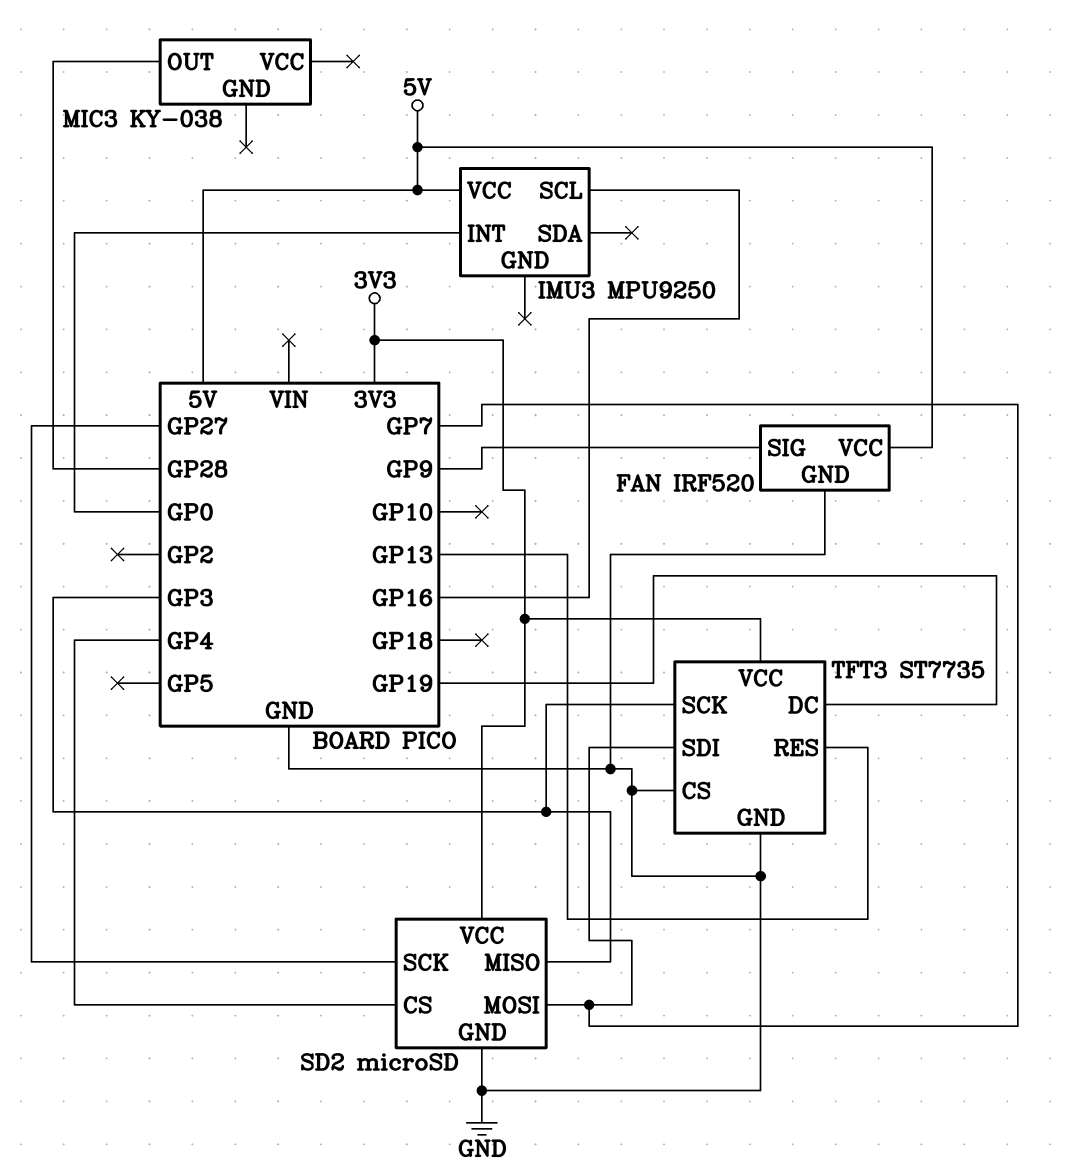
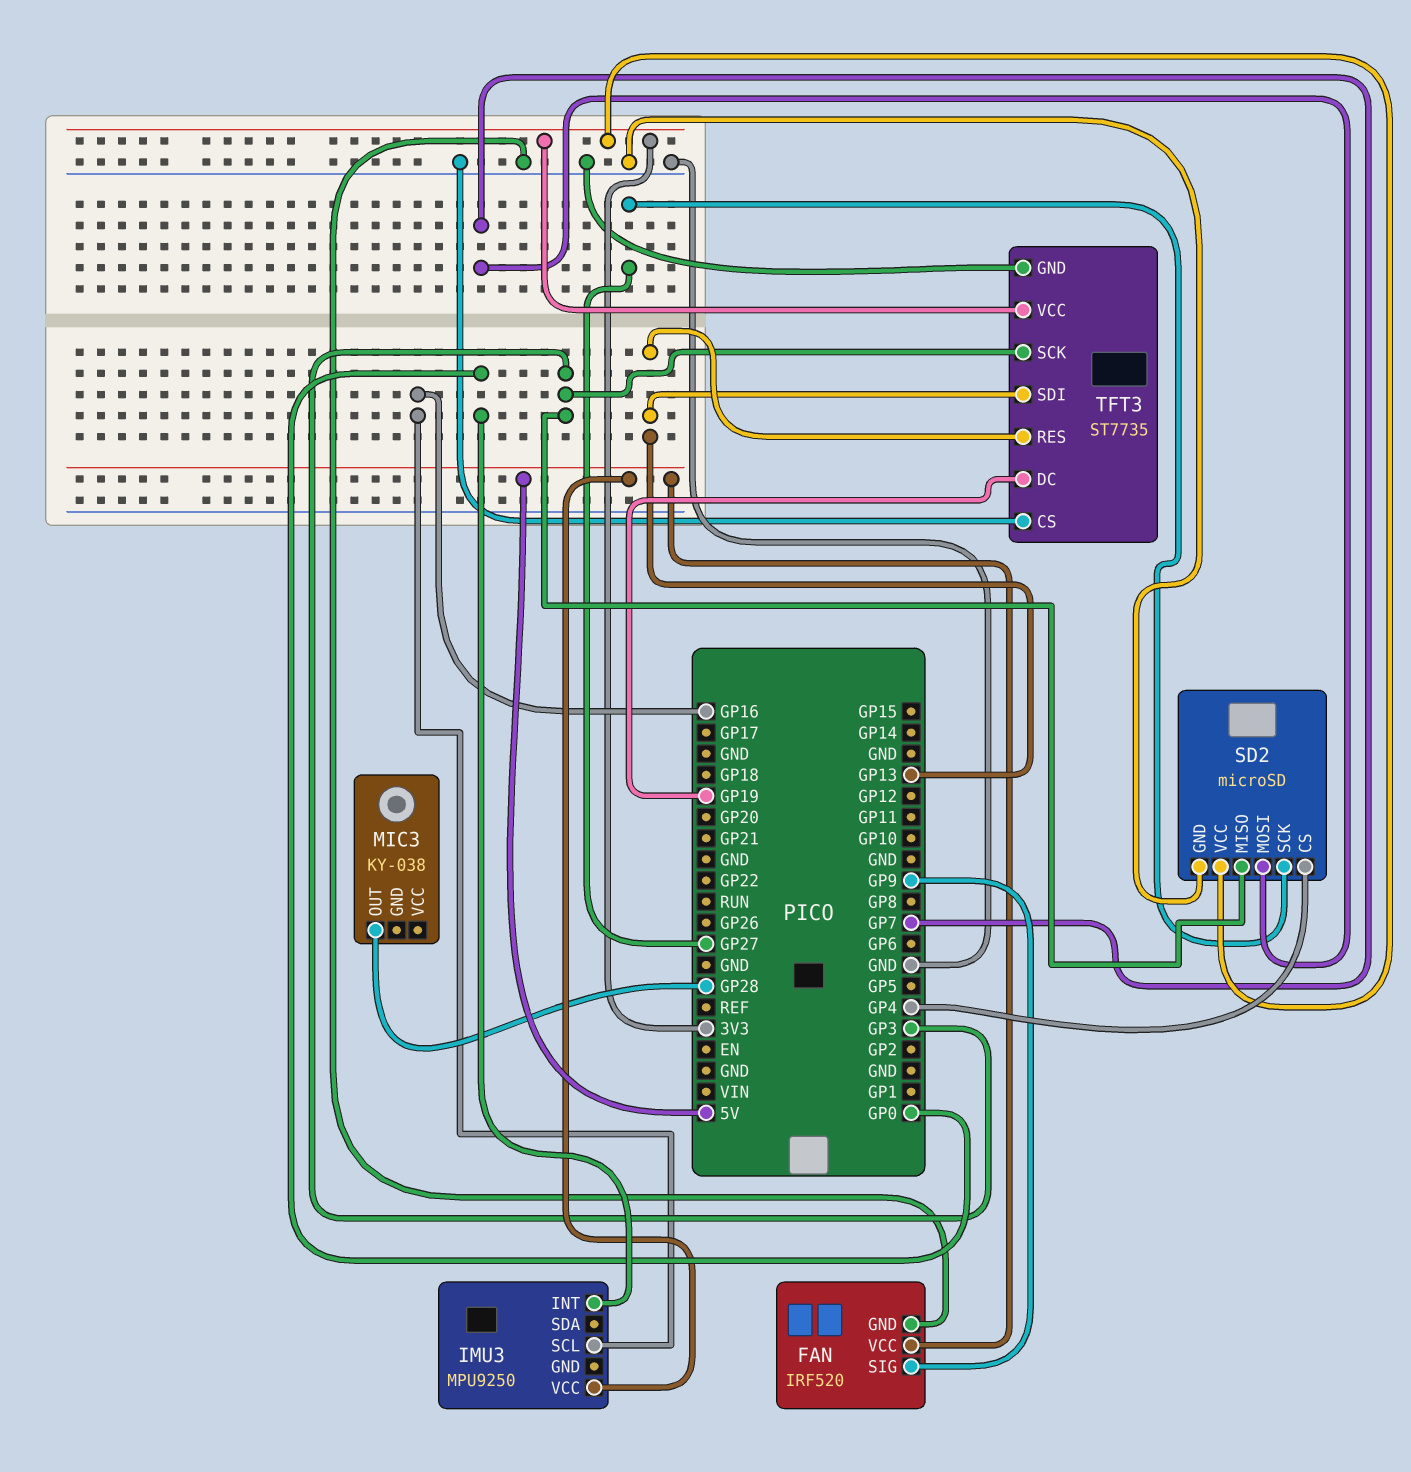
TFT3 pin SDI: GP7 -> GP13

